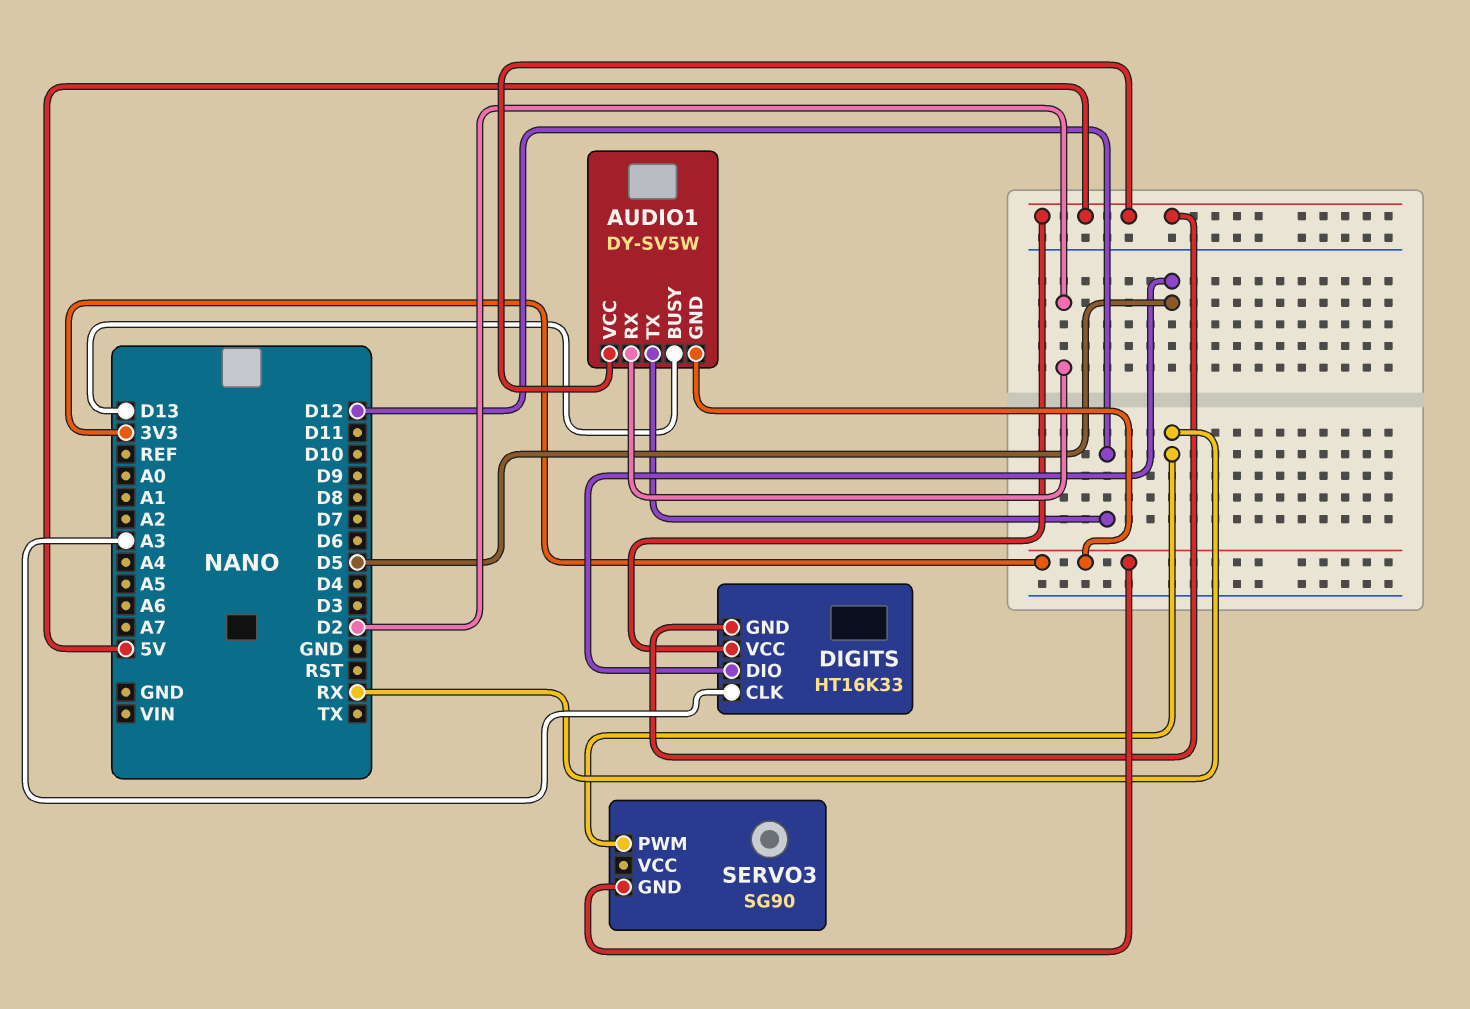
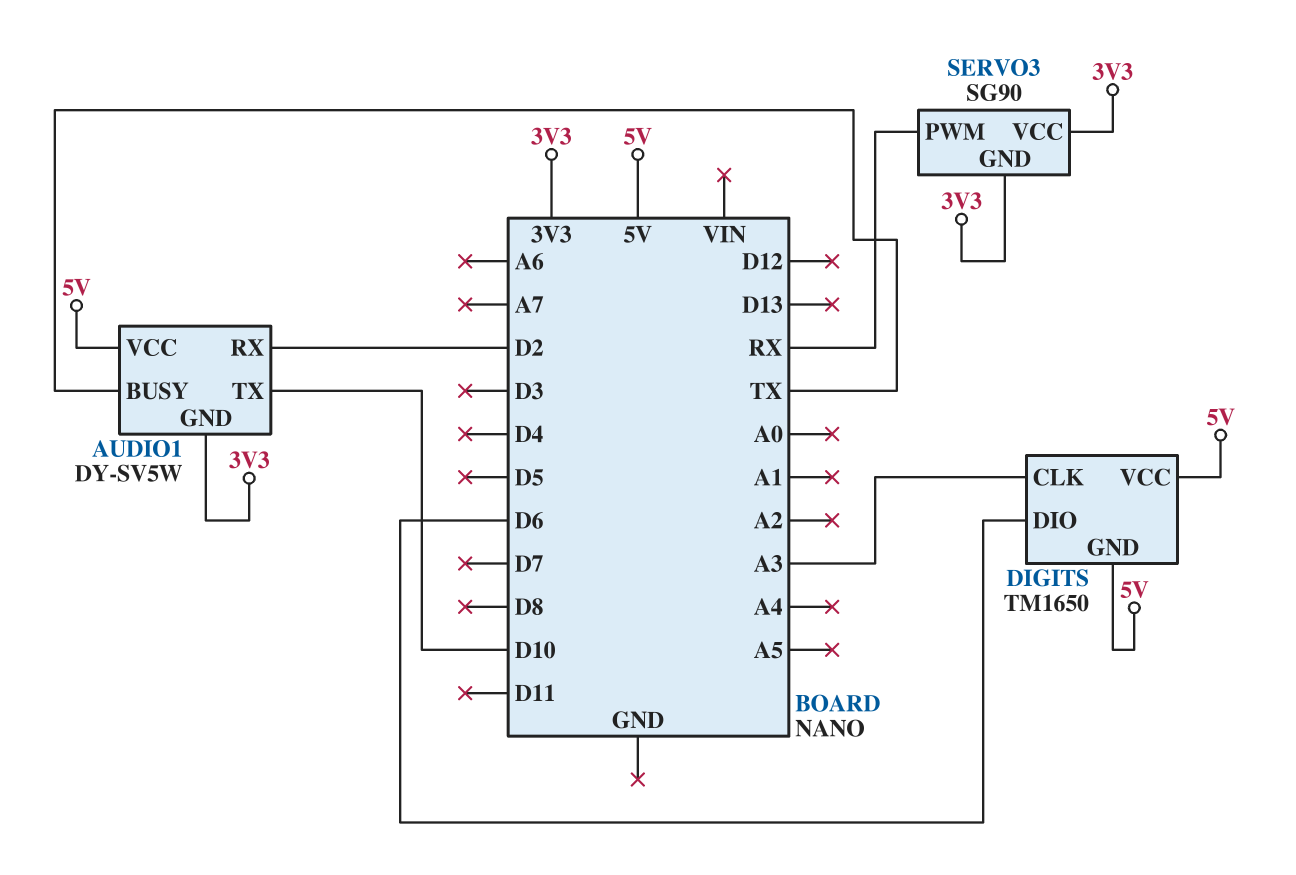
AUDIO1 pin BUSY: D13 -> TX
AUDIO1 pin TX: D12 -> D10
DIGITS: HT16K33 -> TM1650
DIGITS pin DIO: D5 -> D6
SERVO3 pin VCC: none -> 3V3

